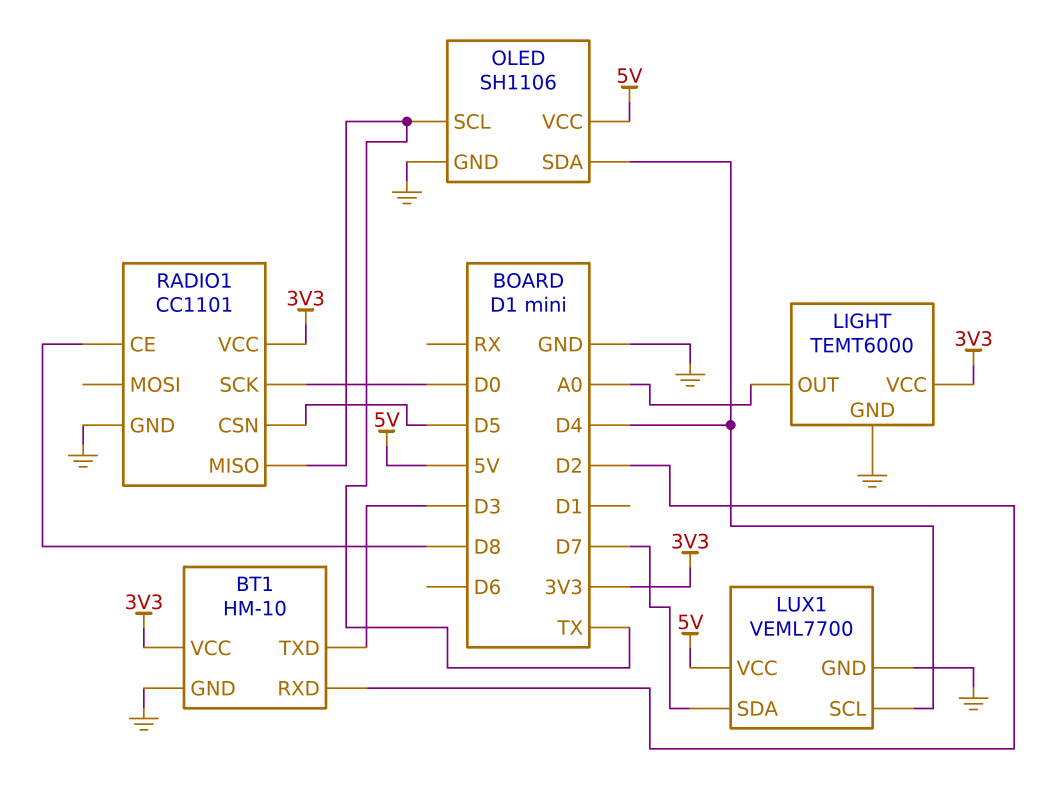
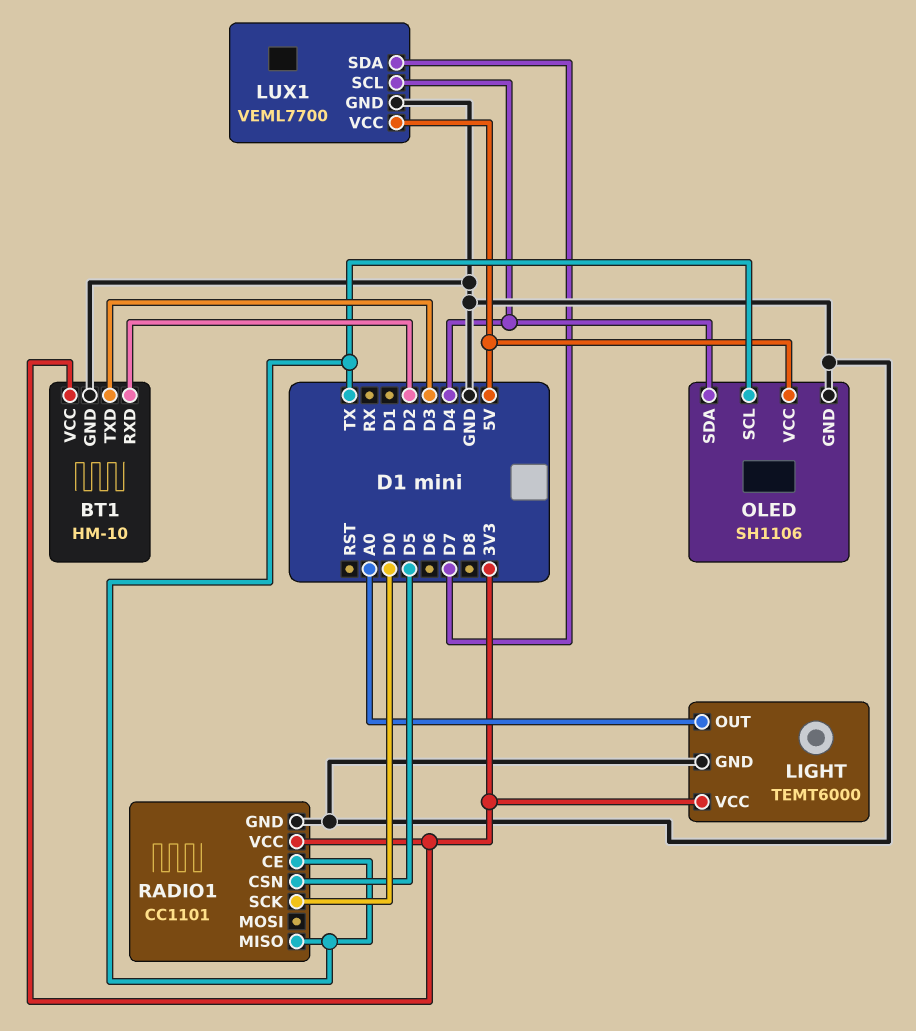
RADIO1 pin CE: D8 -> TX

